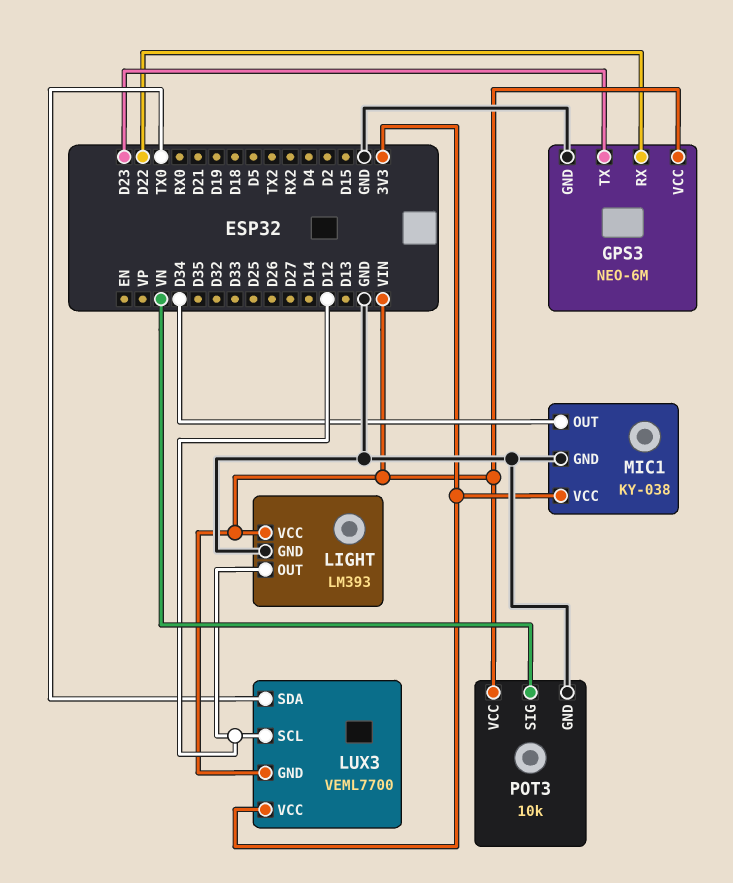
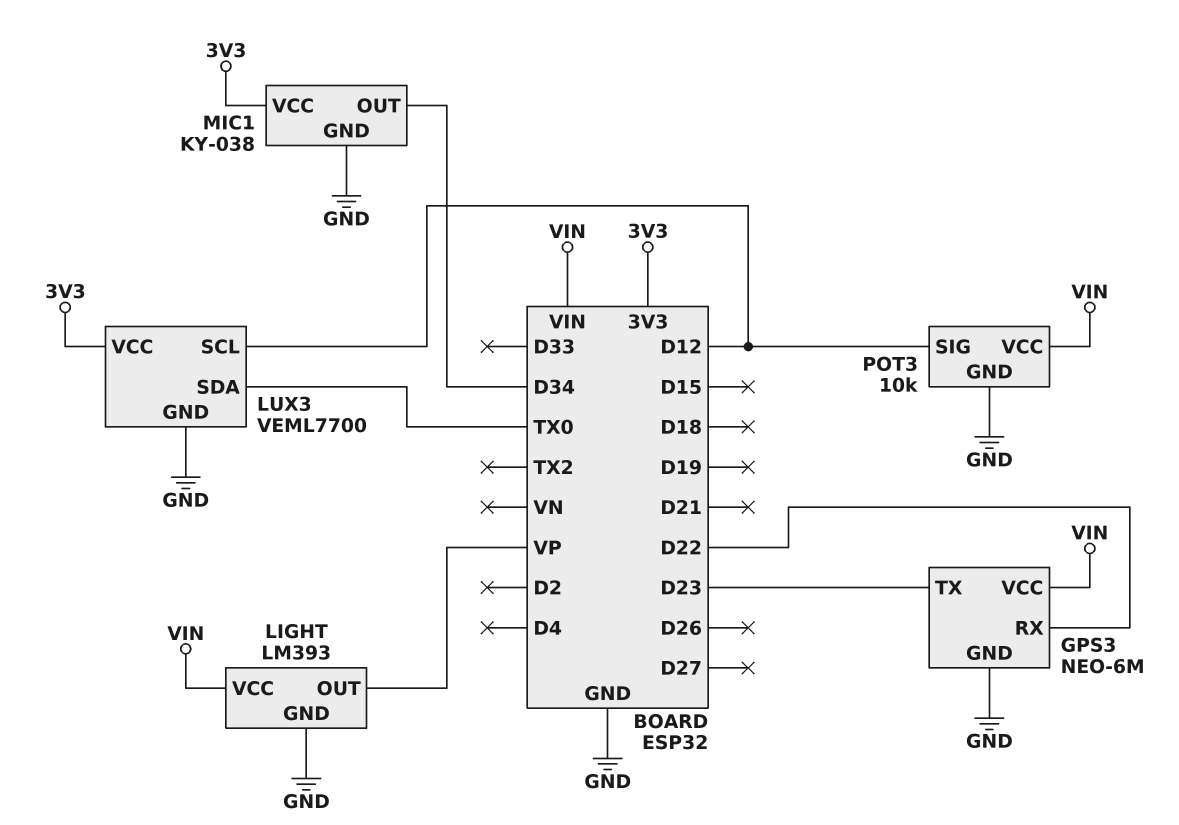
LIGHT pin OUT: D12 -> VP
LUX3 pin GND: VIN -> GND
POT3 pin SIG: VN -> D12

